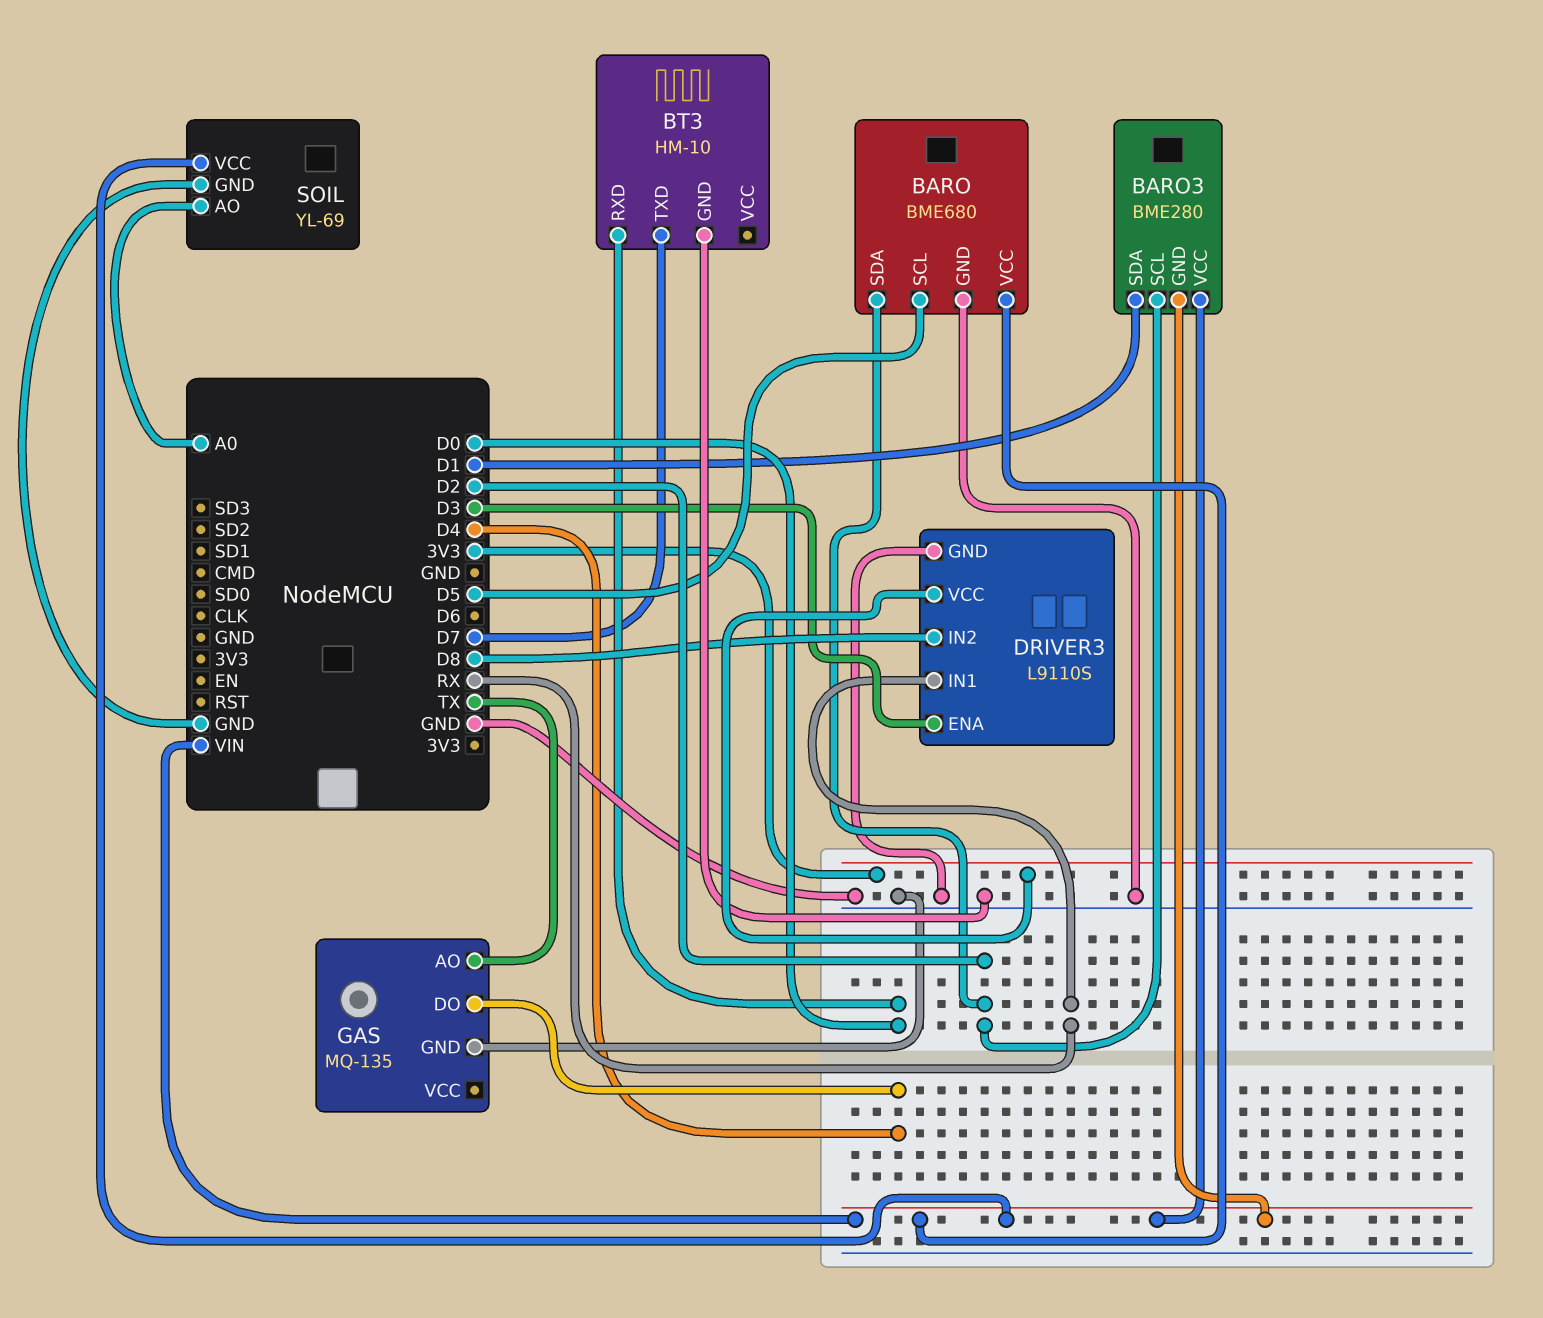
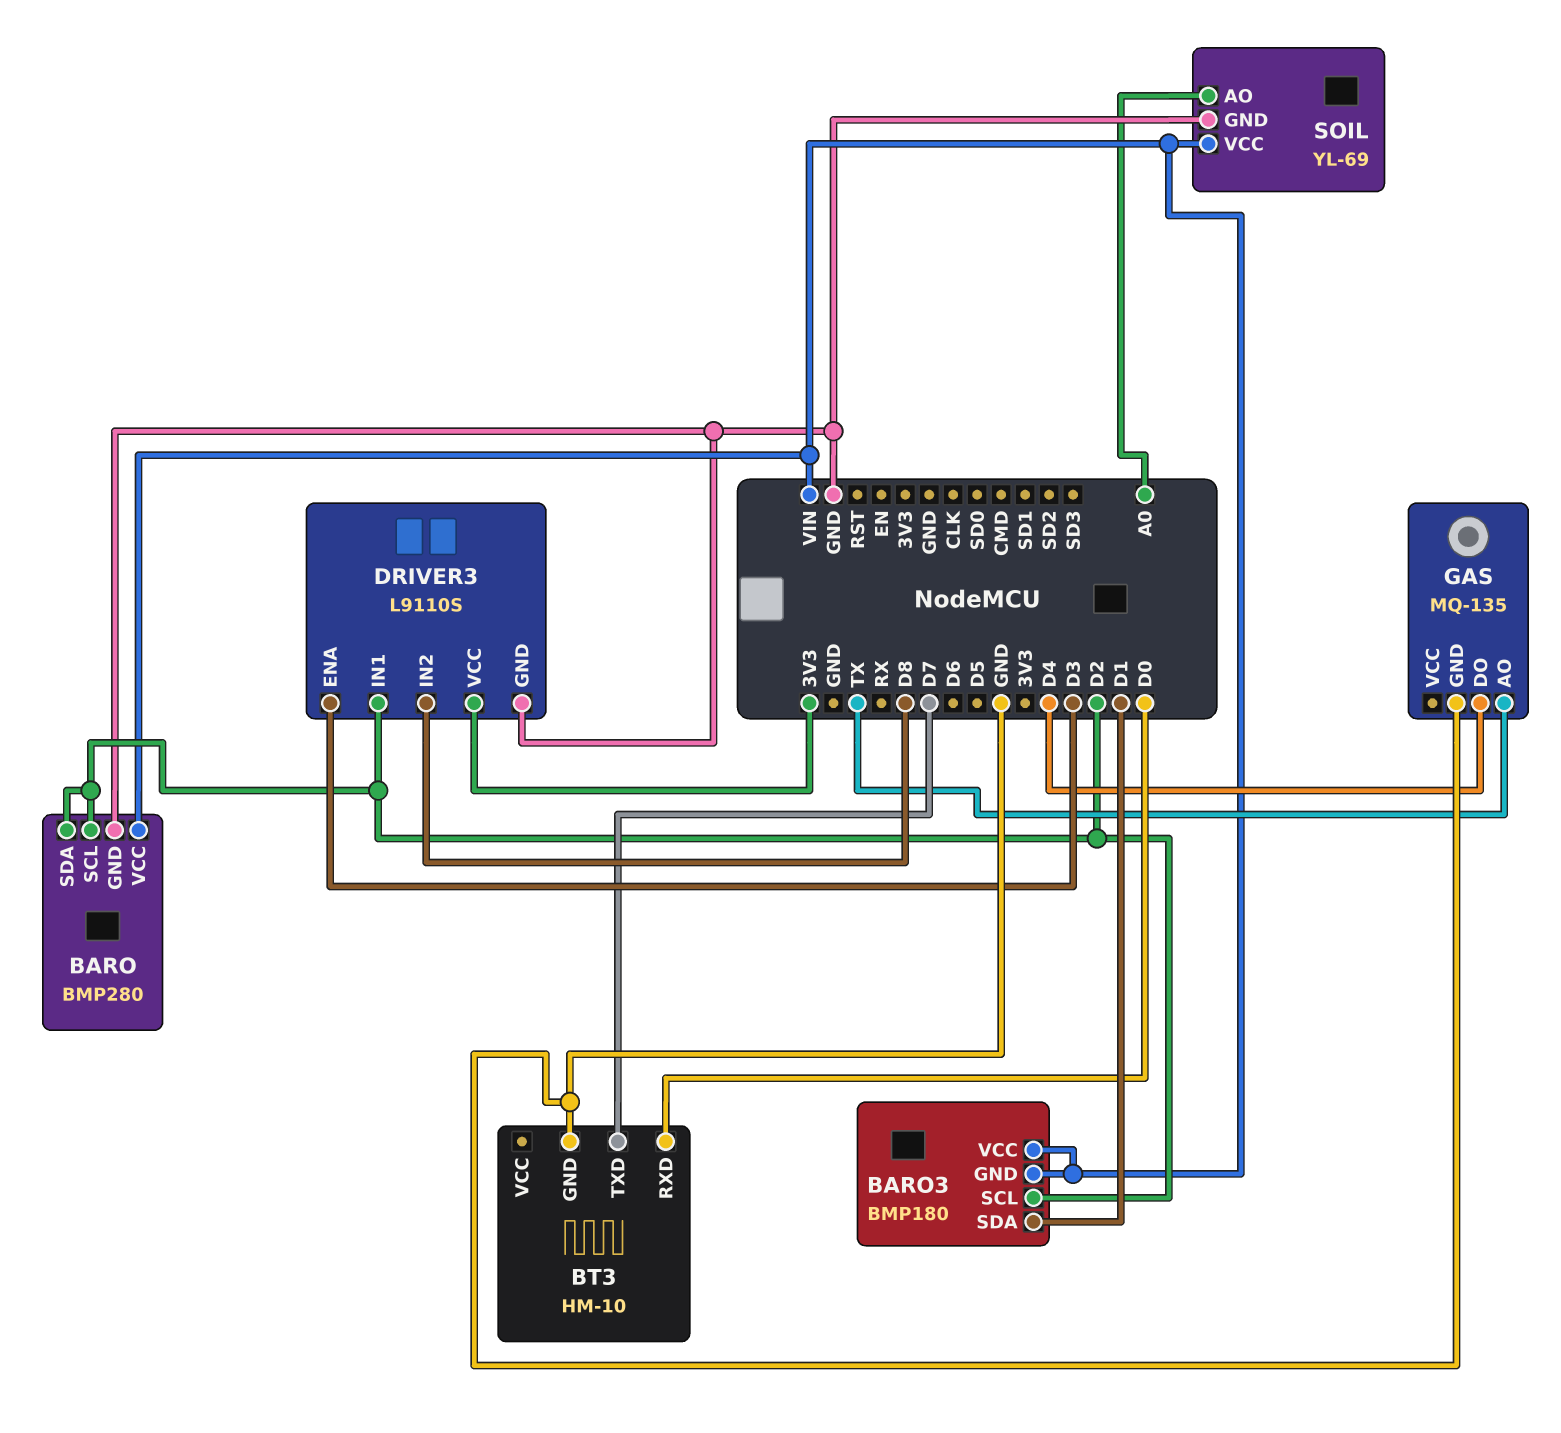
BARO: BME680 -> BMP280
BARO pin SCL: D5 -> D2
BARO3: BME280 -> BMP180
DRIVER3 pin IN1: RX -> D2

